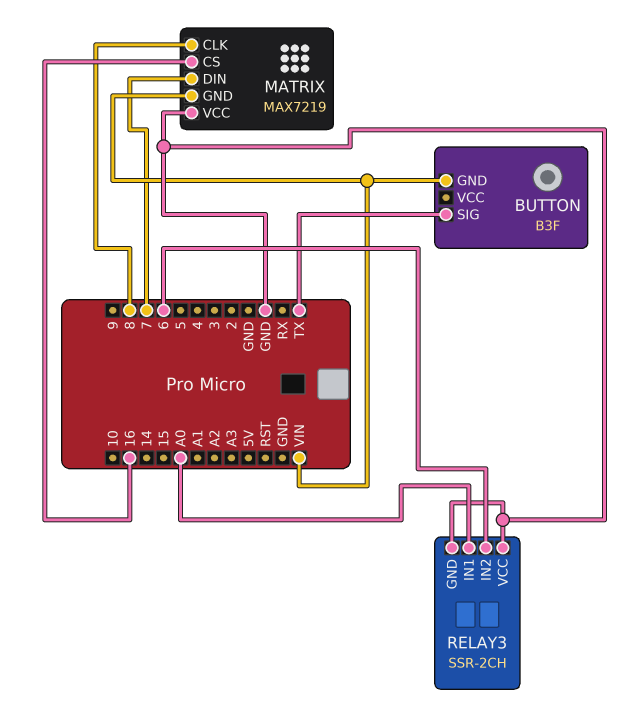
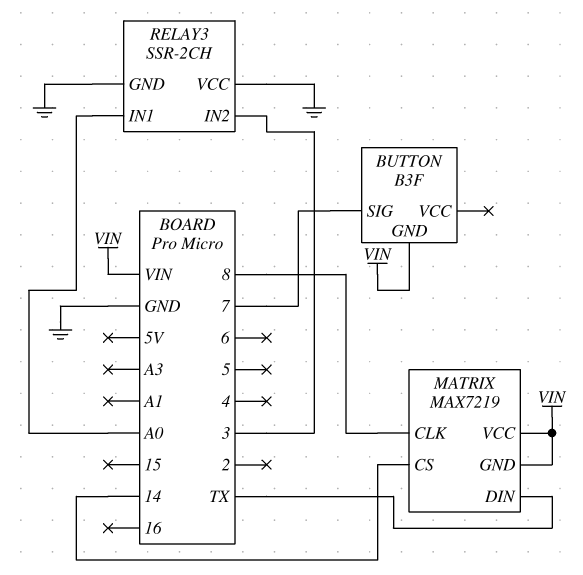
BUTTON pin SIG: TX -> 7
MATRIX pin CS: 16 -> 14
MATRIX pin DIN: 7 -> TX
MATRIX pin VCC: GND -> VIN
RELAY3 pin IN2: 6 -> 3

